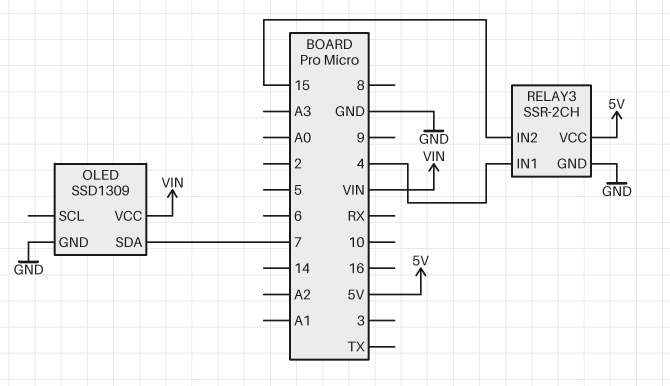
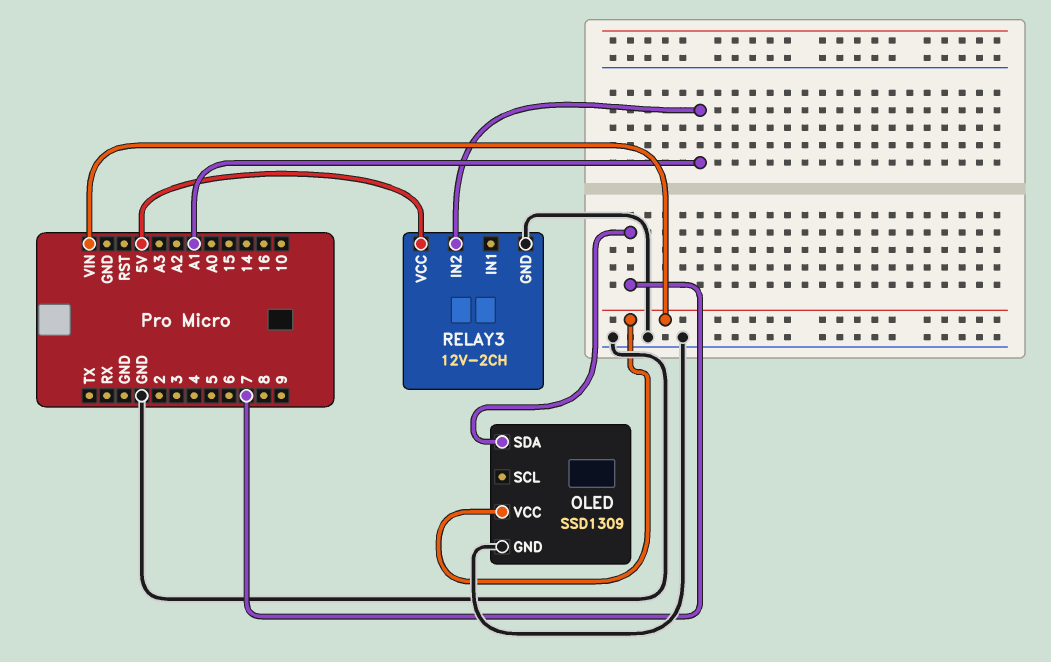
RELAY3: SSR-2CH -> 12V-2CH
RELAY3 pin IN1: 4 -> none
RELAY3 pin IN2: 15 -> A1

